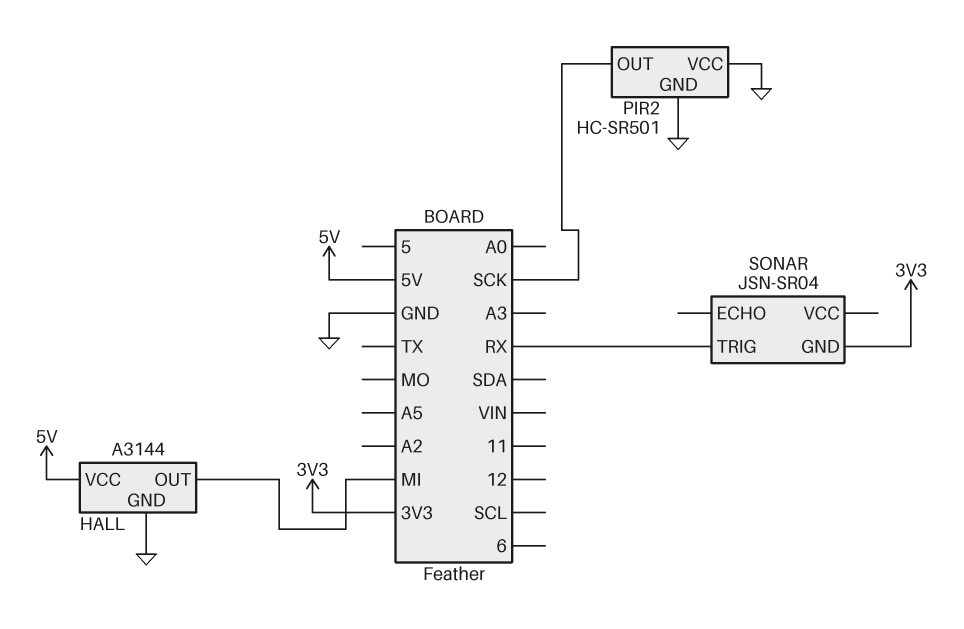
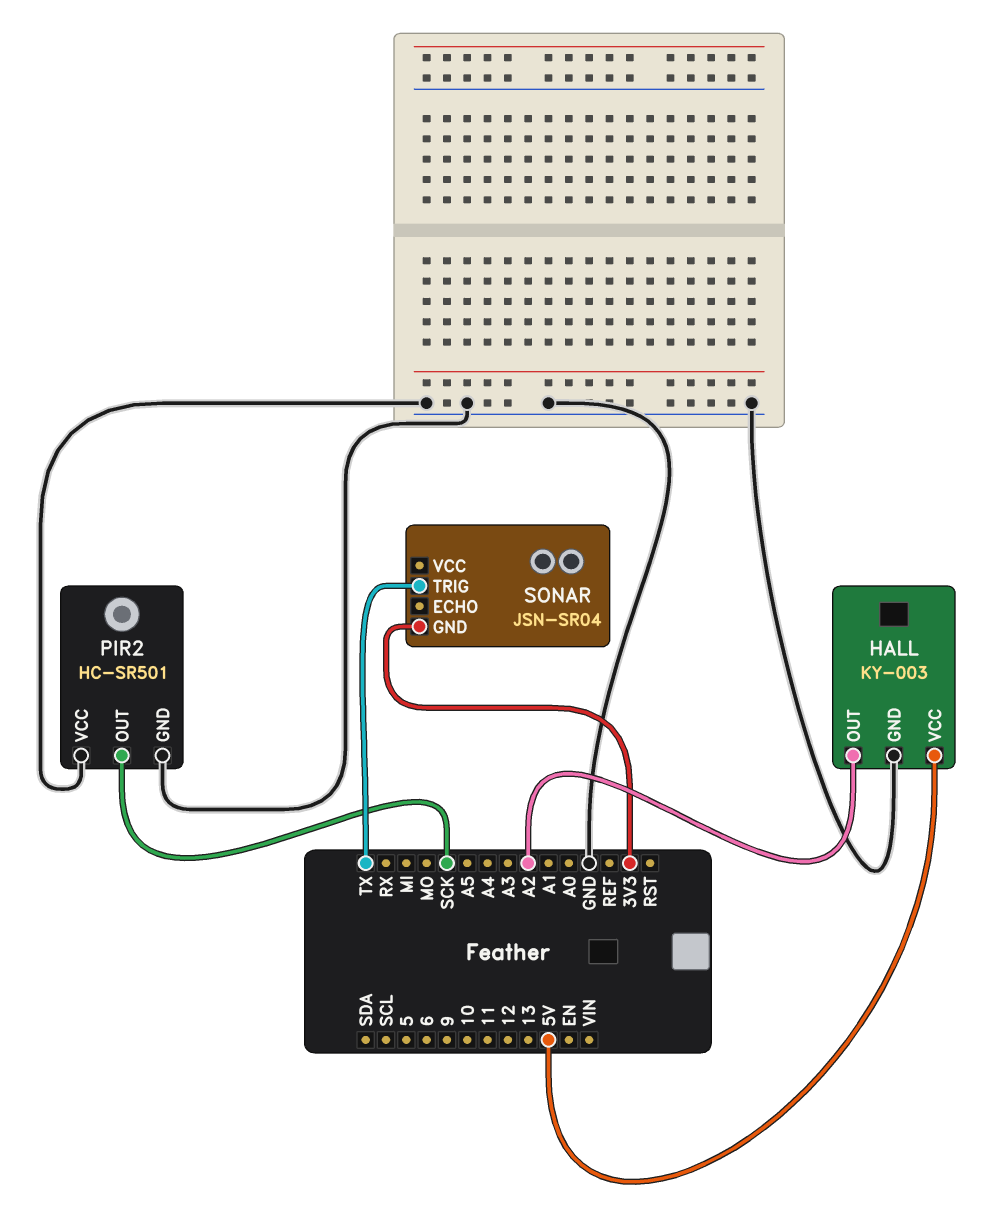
HALL: A3144 -> KY-003
HALL pin OUT: MI -> A2
SONAR pin TRIG: RX -> TX

